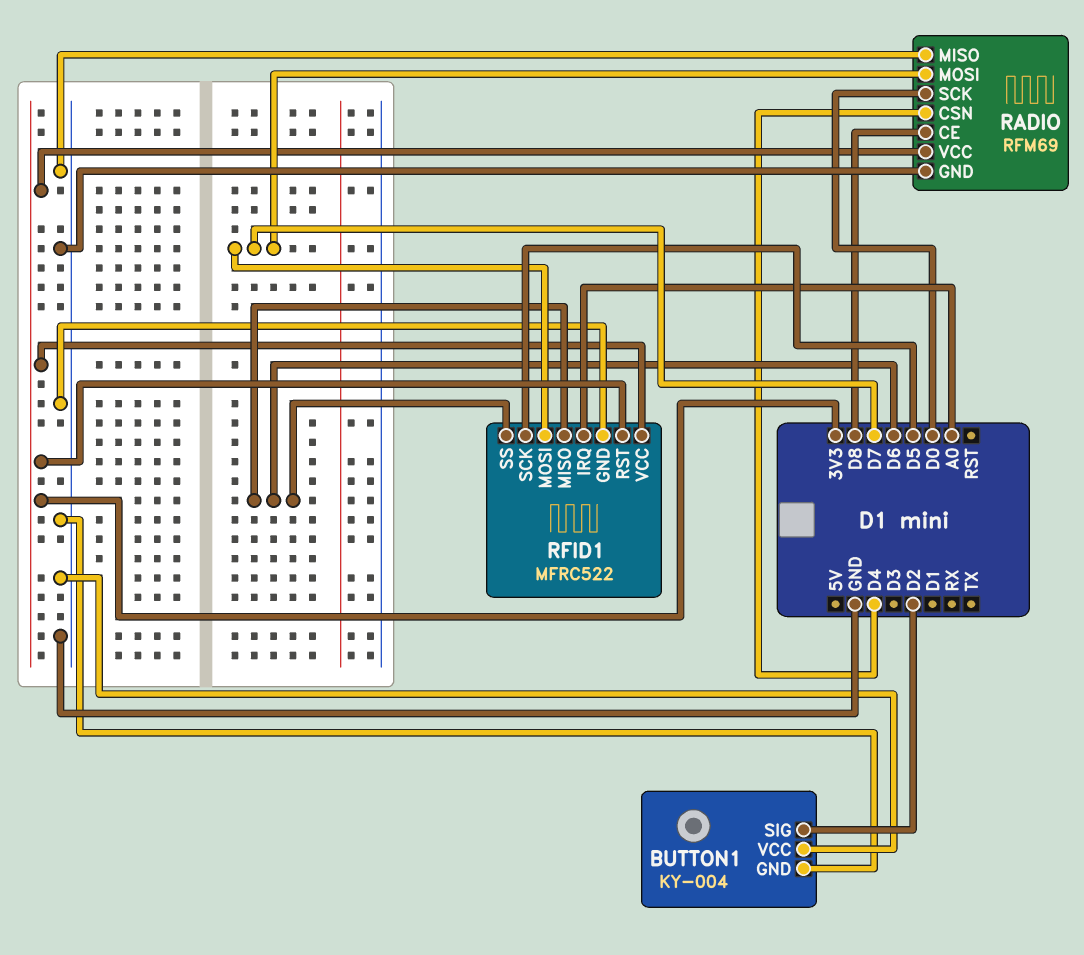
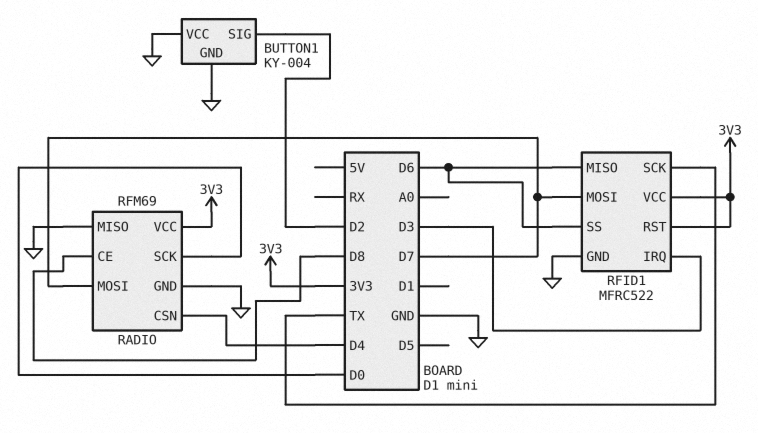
RFID1 pin IRQ: A0 -> D3
RFID1 pin SCK: D5 -> TX

